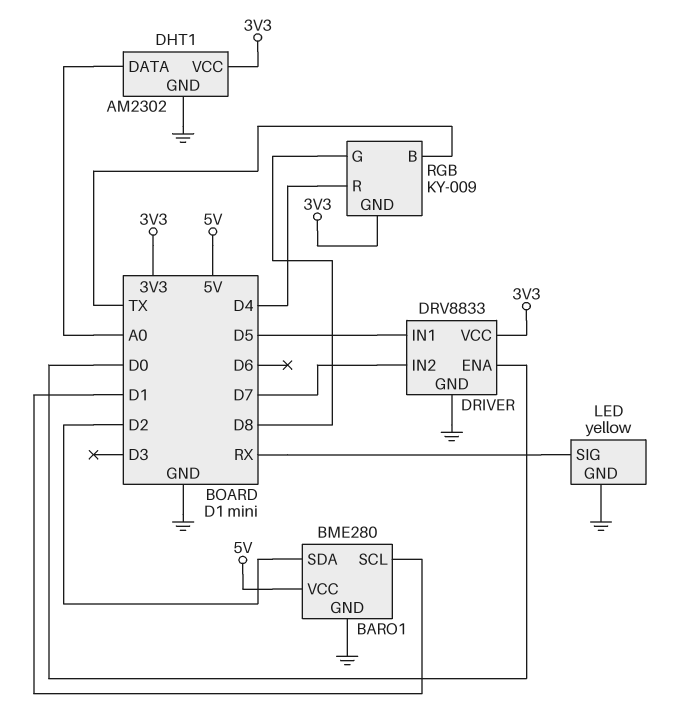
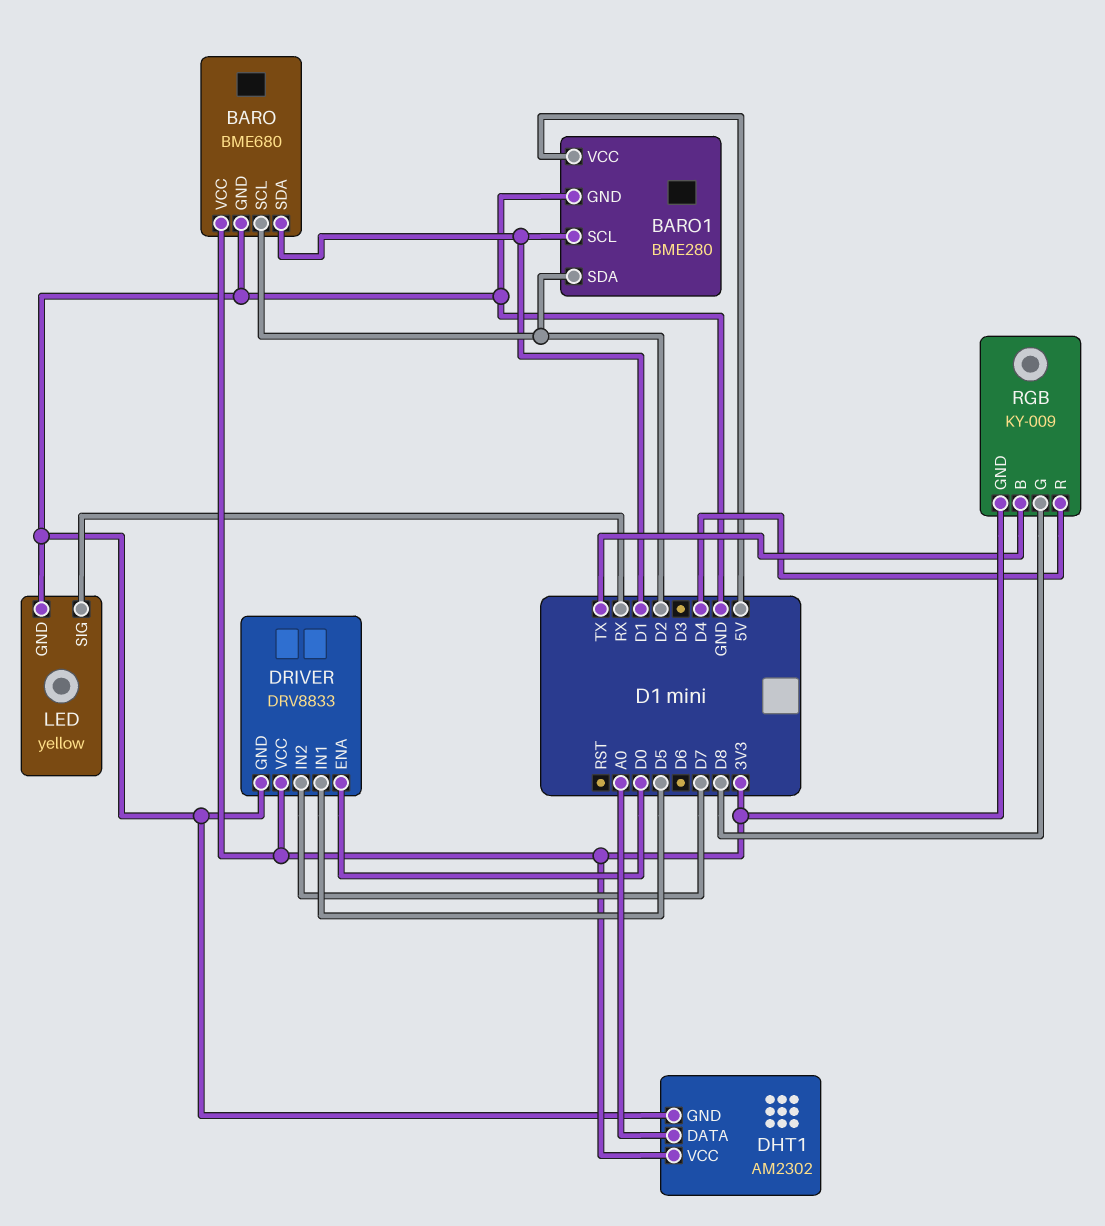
BARO: none -> BME680
BARO pin GND: none -> GND
BARO pin SCL: none -> D2
BARO pin SDA: none -> D1
BARO pin VCC: none -> 3V3

